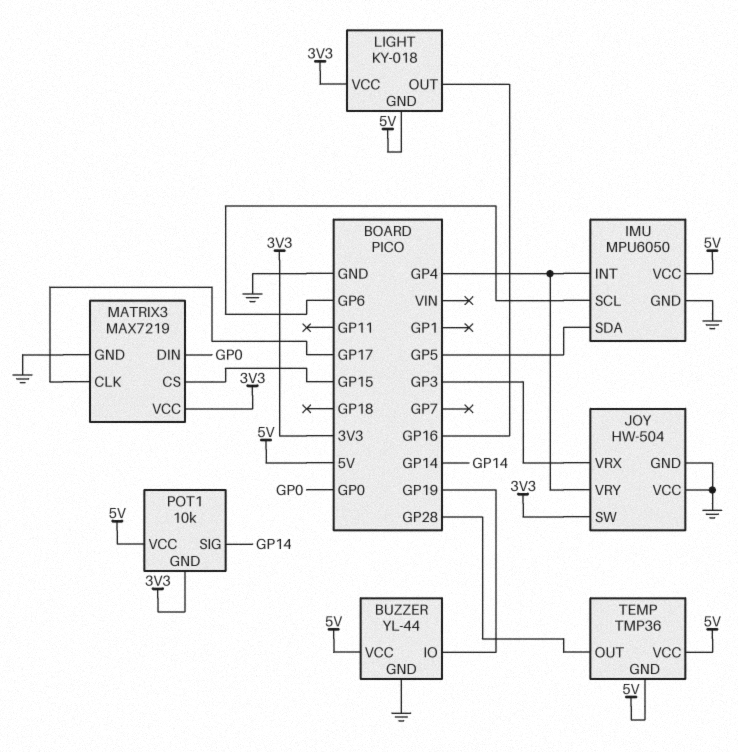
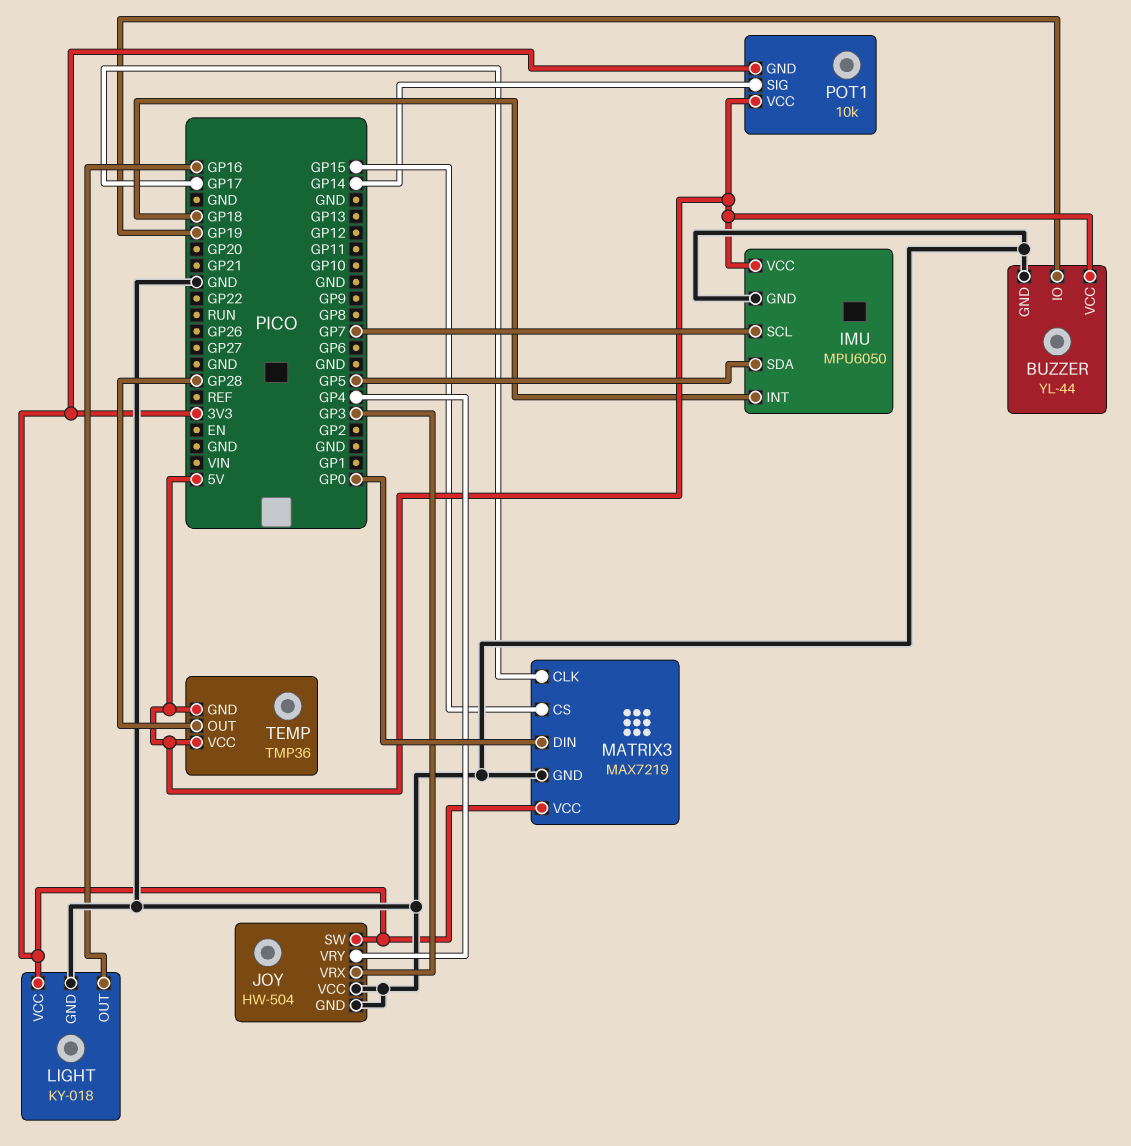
IMU pin INT: GP4 -> GP18
IMU pin SCL: GP6 -> GP7
LIGHT pin GND: 5V -> GND

